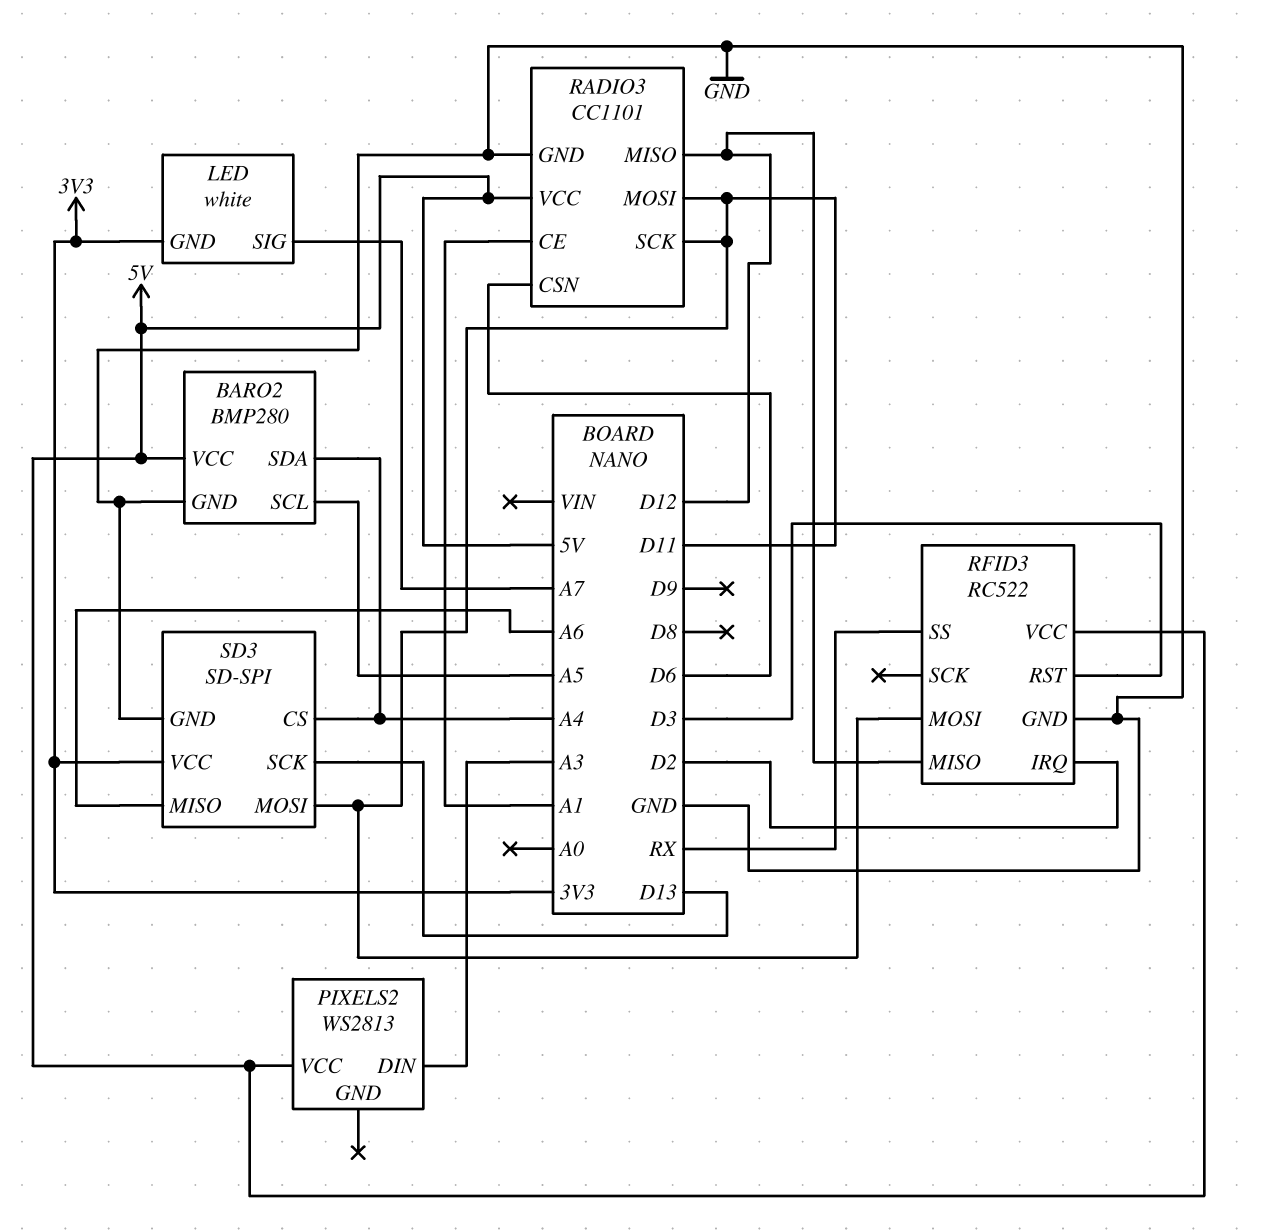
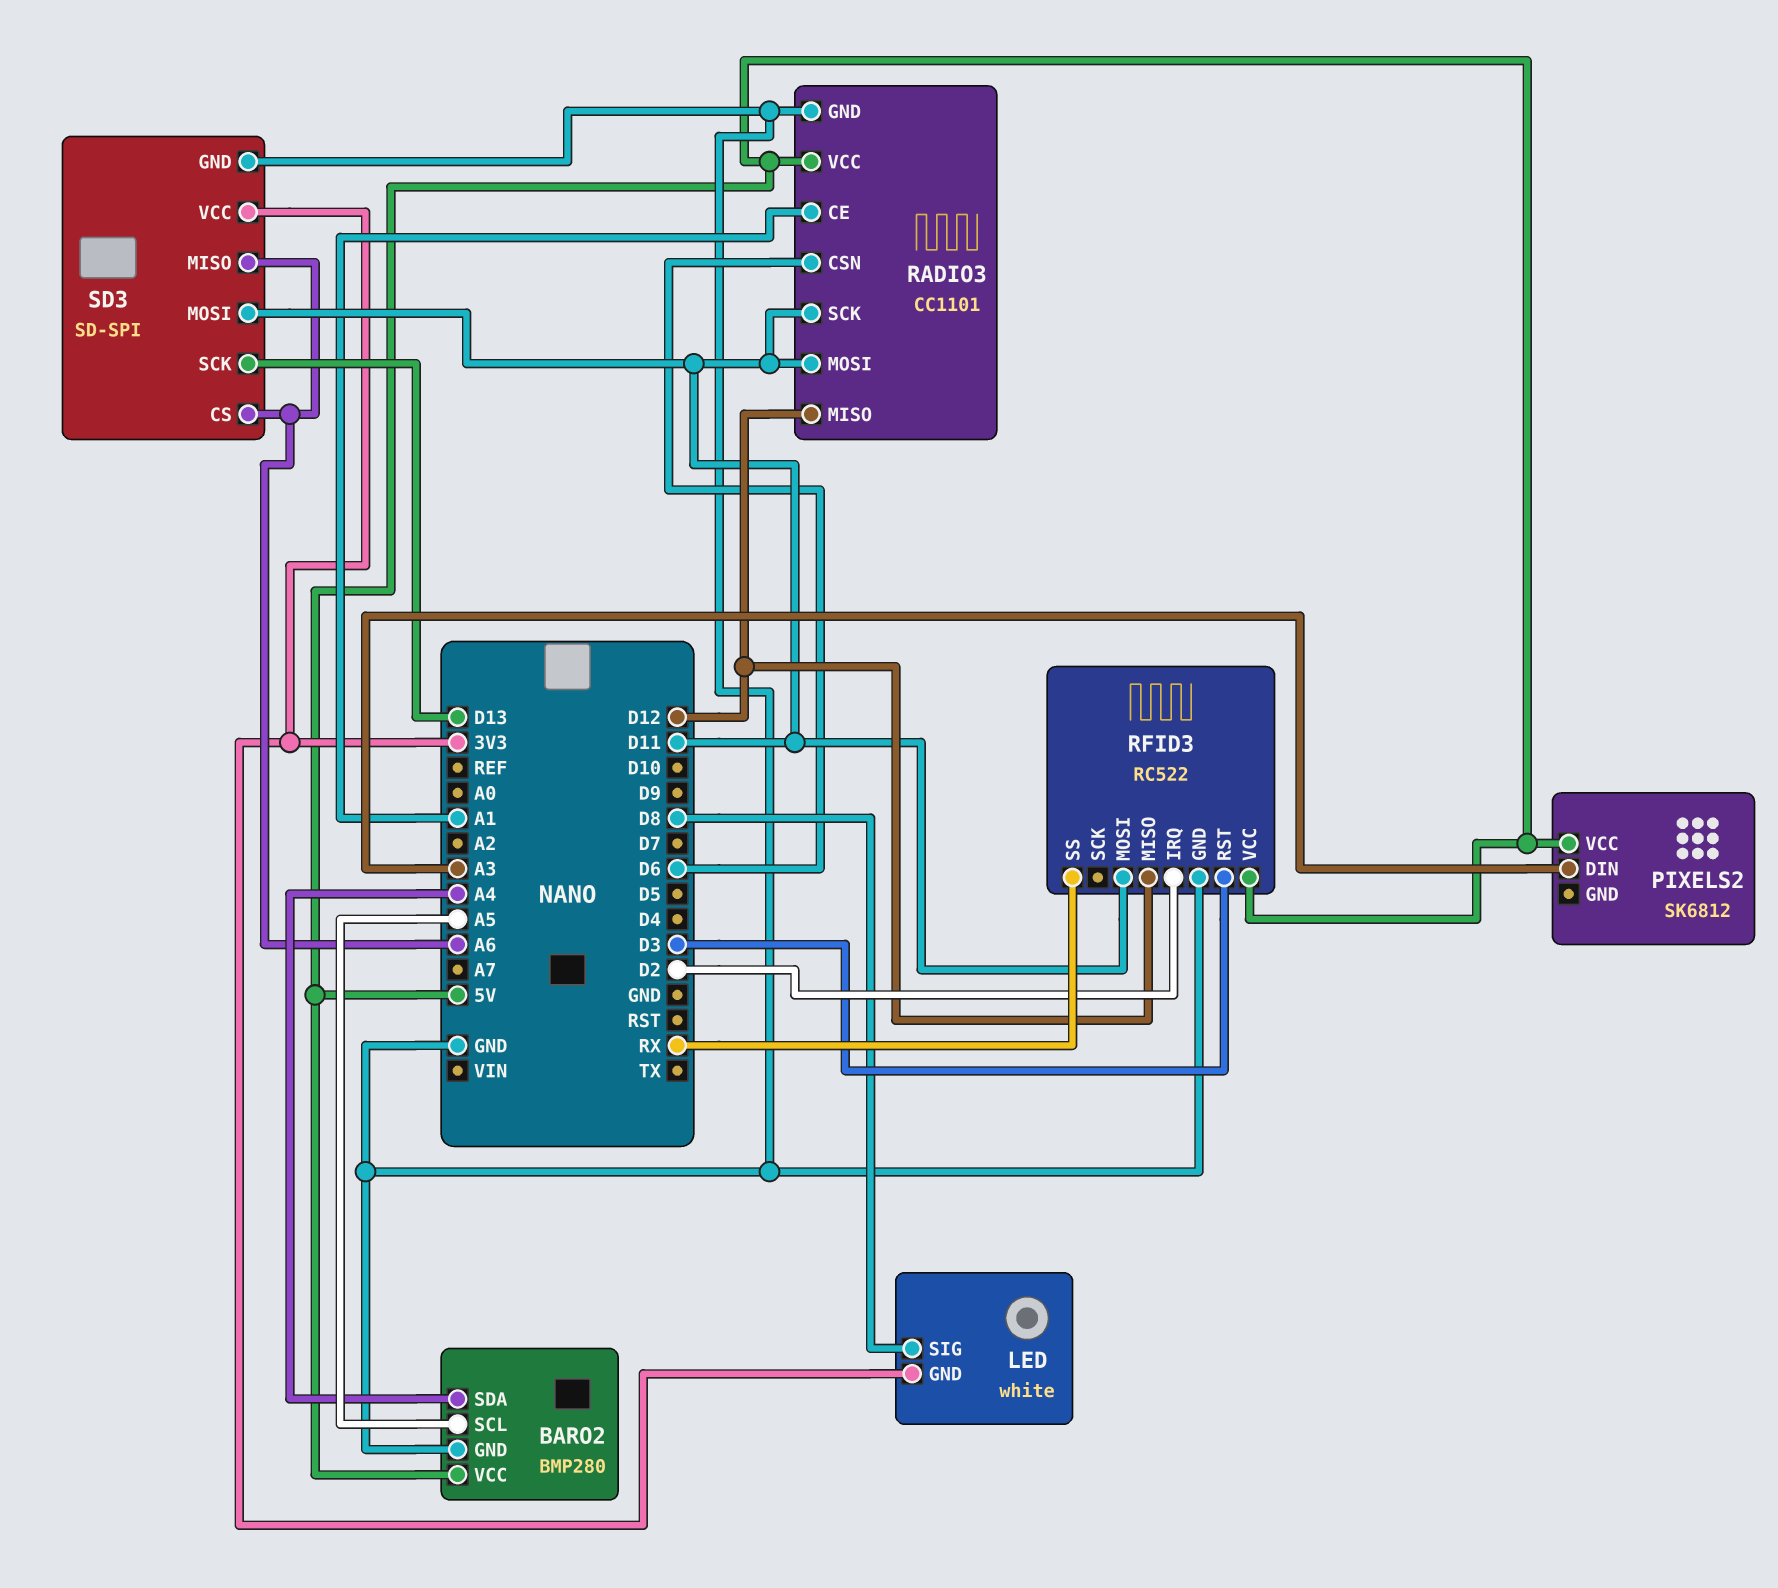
LED pin SIG: A7 -> D8
PIXELS2: WS2813 -> SK6812
SD3 pin CS: A4 -> A6

